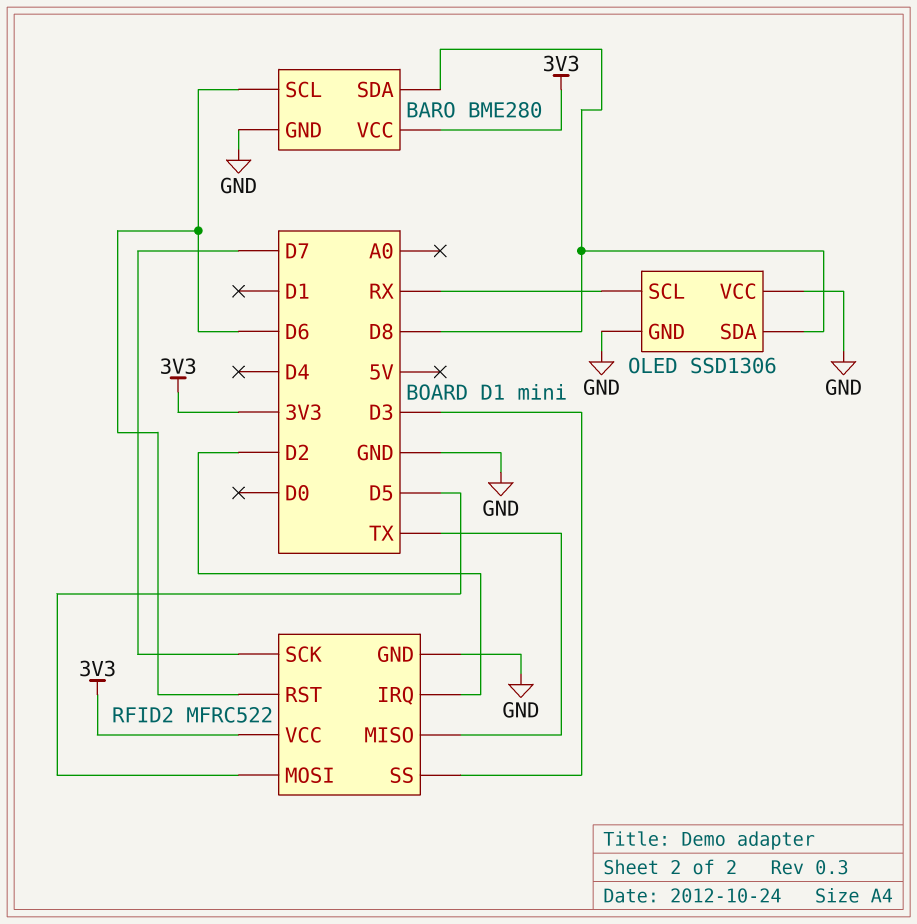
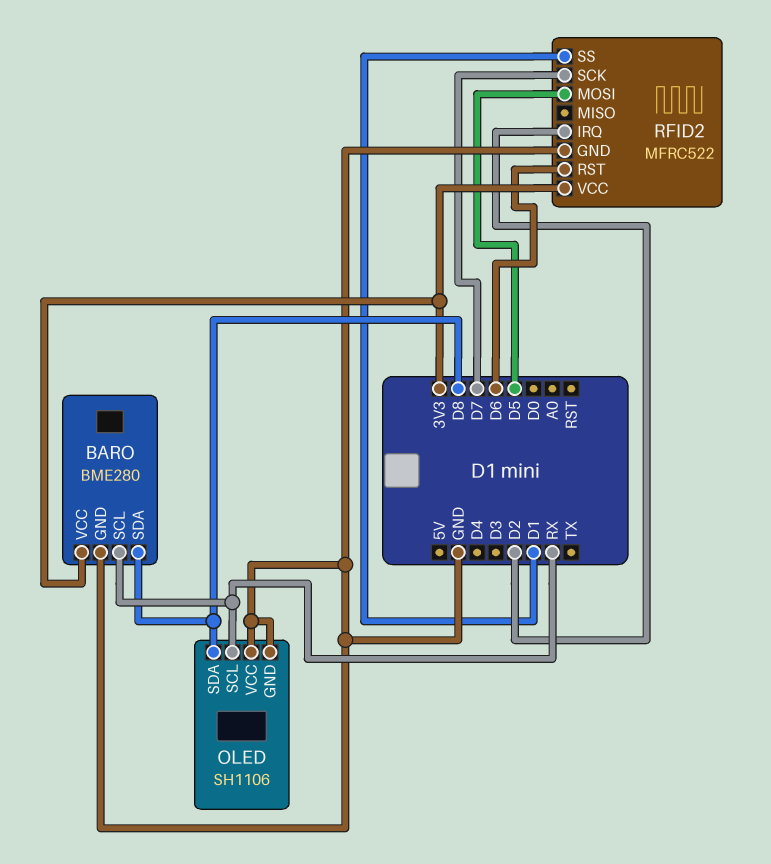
BARO pin SCL: D6 -> RX
OLED: SSD1306 -> SH1106
RFID2 pin MISO: TX -> none
RFID2 pin SS: D3 -> D1

